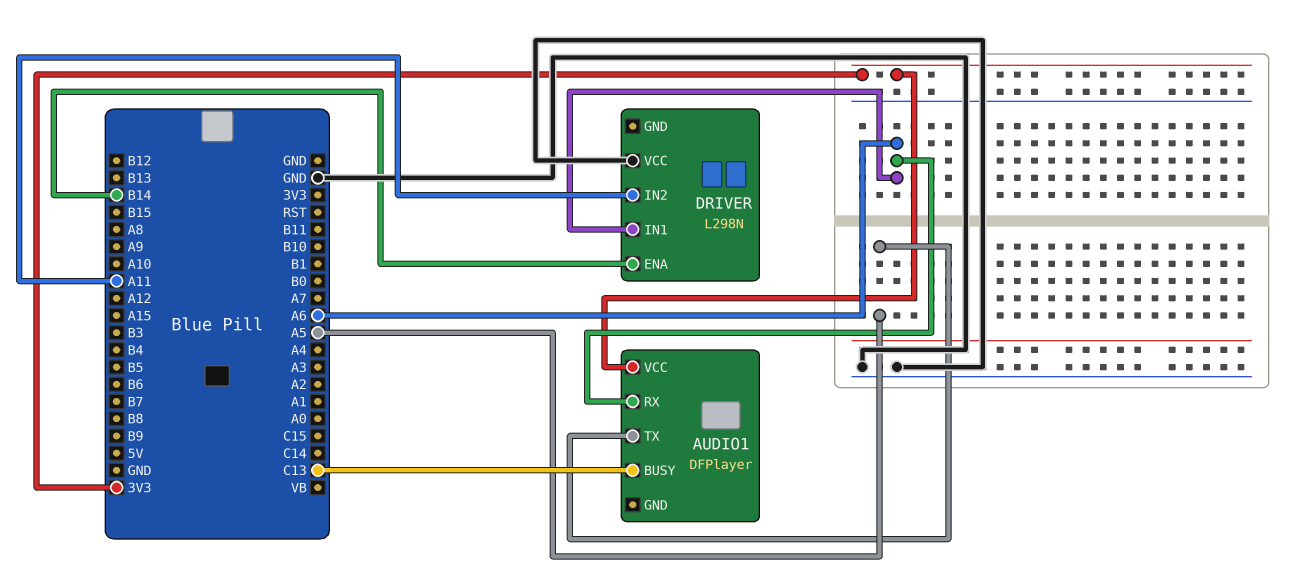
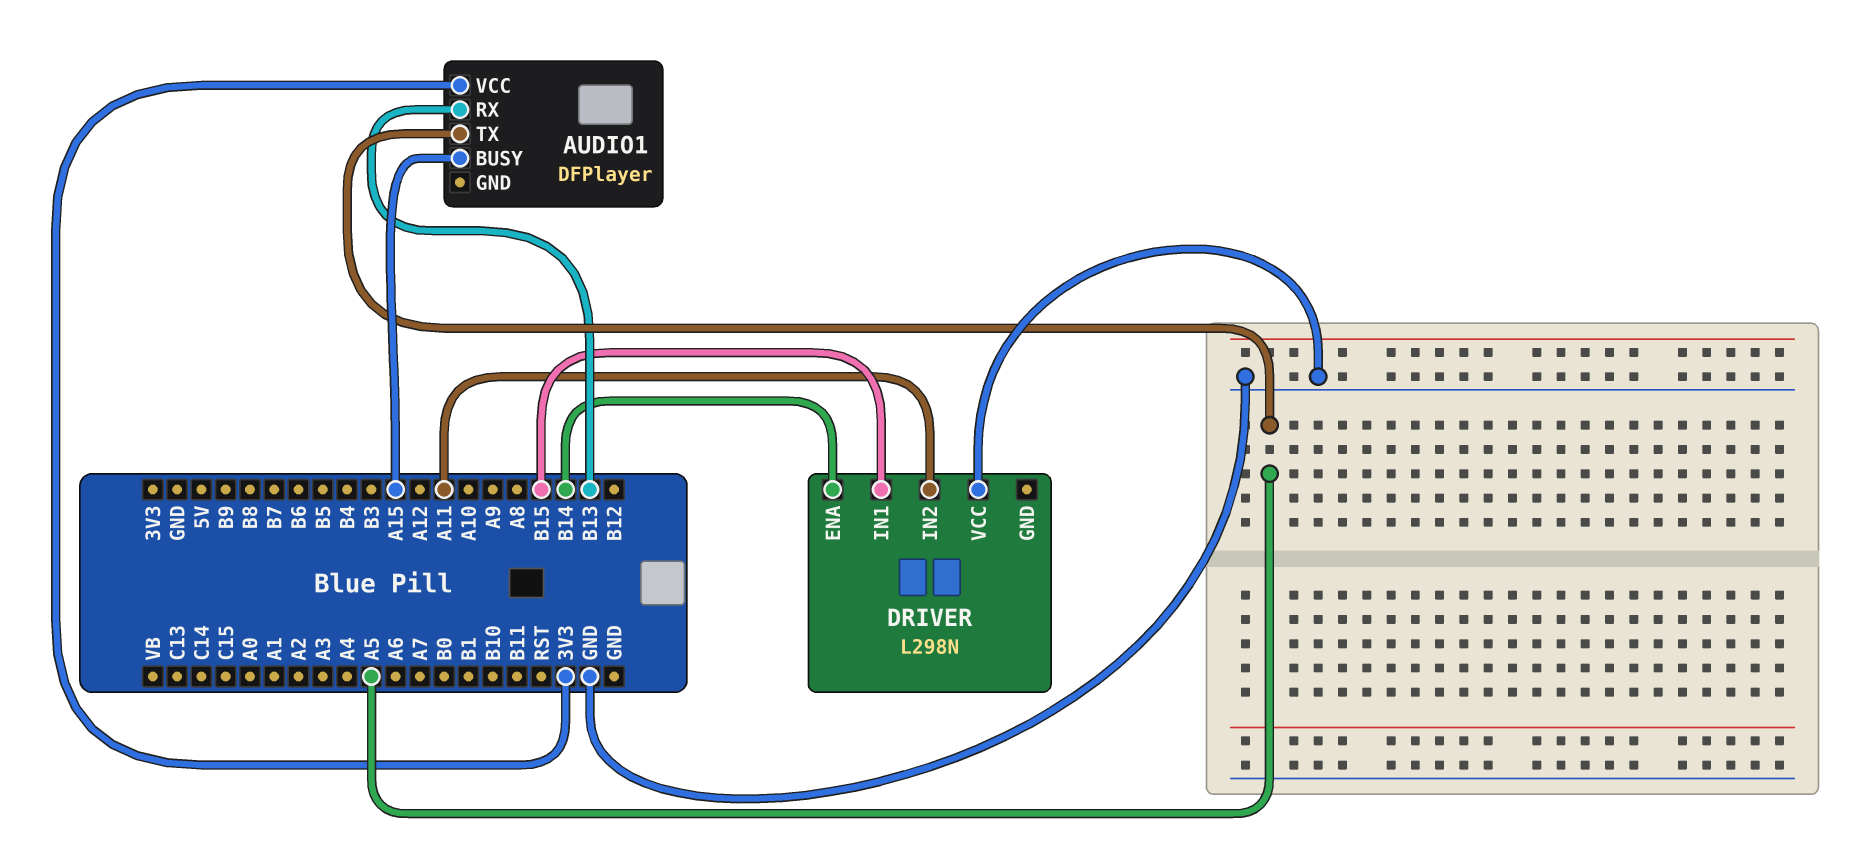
AUDIO1 pin BUSY: C13 -> A15
AUDIO1 pin RX: A6 -> B13
DRIVER pin IN1: A6 -> B15

